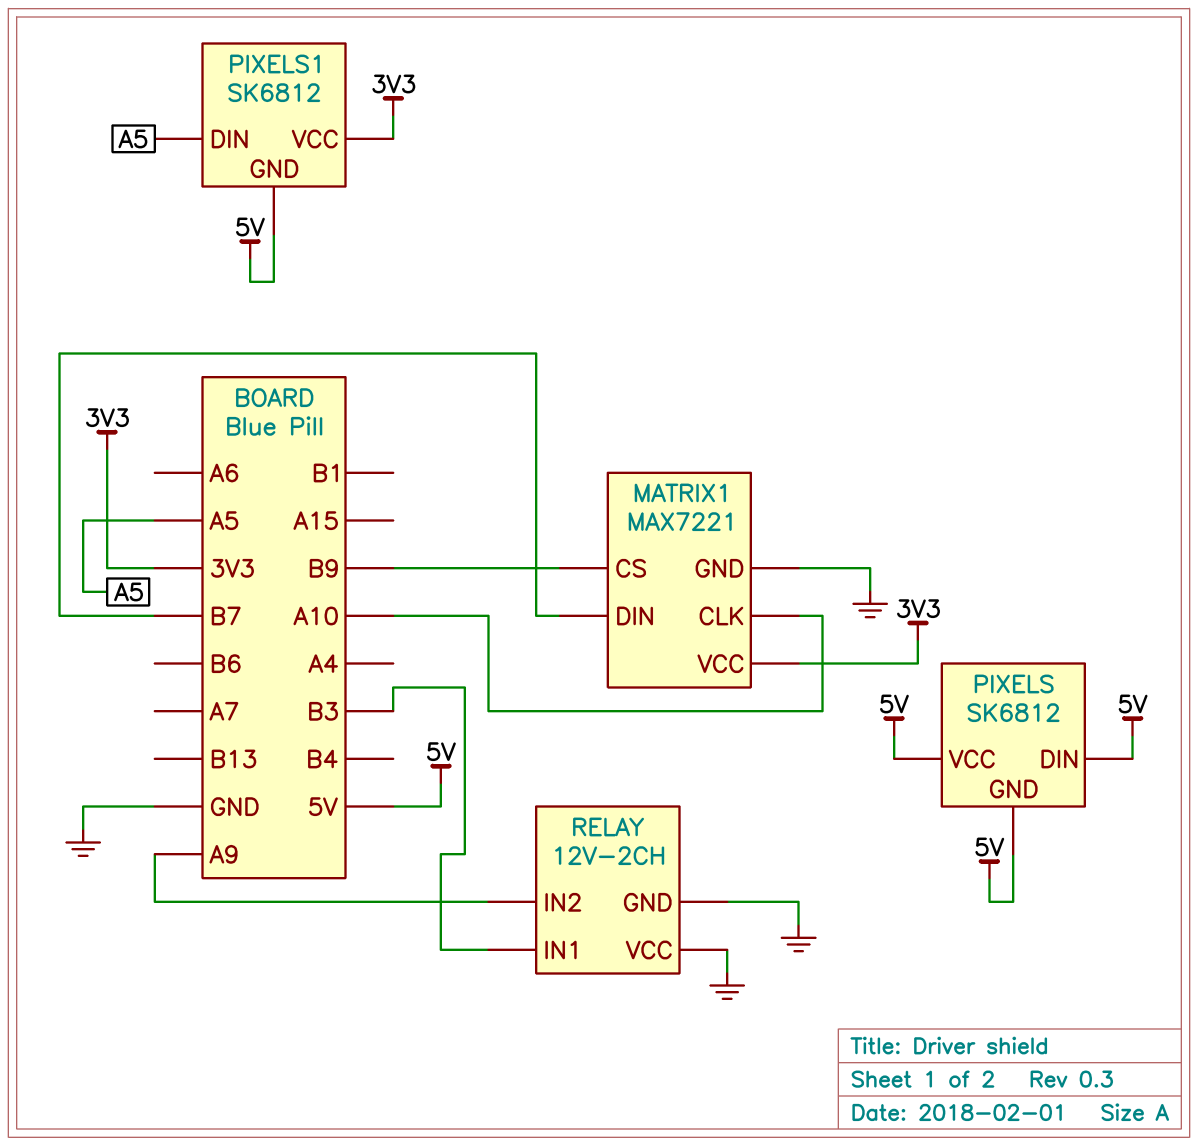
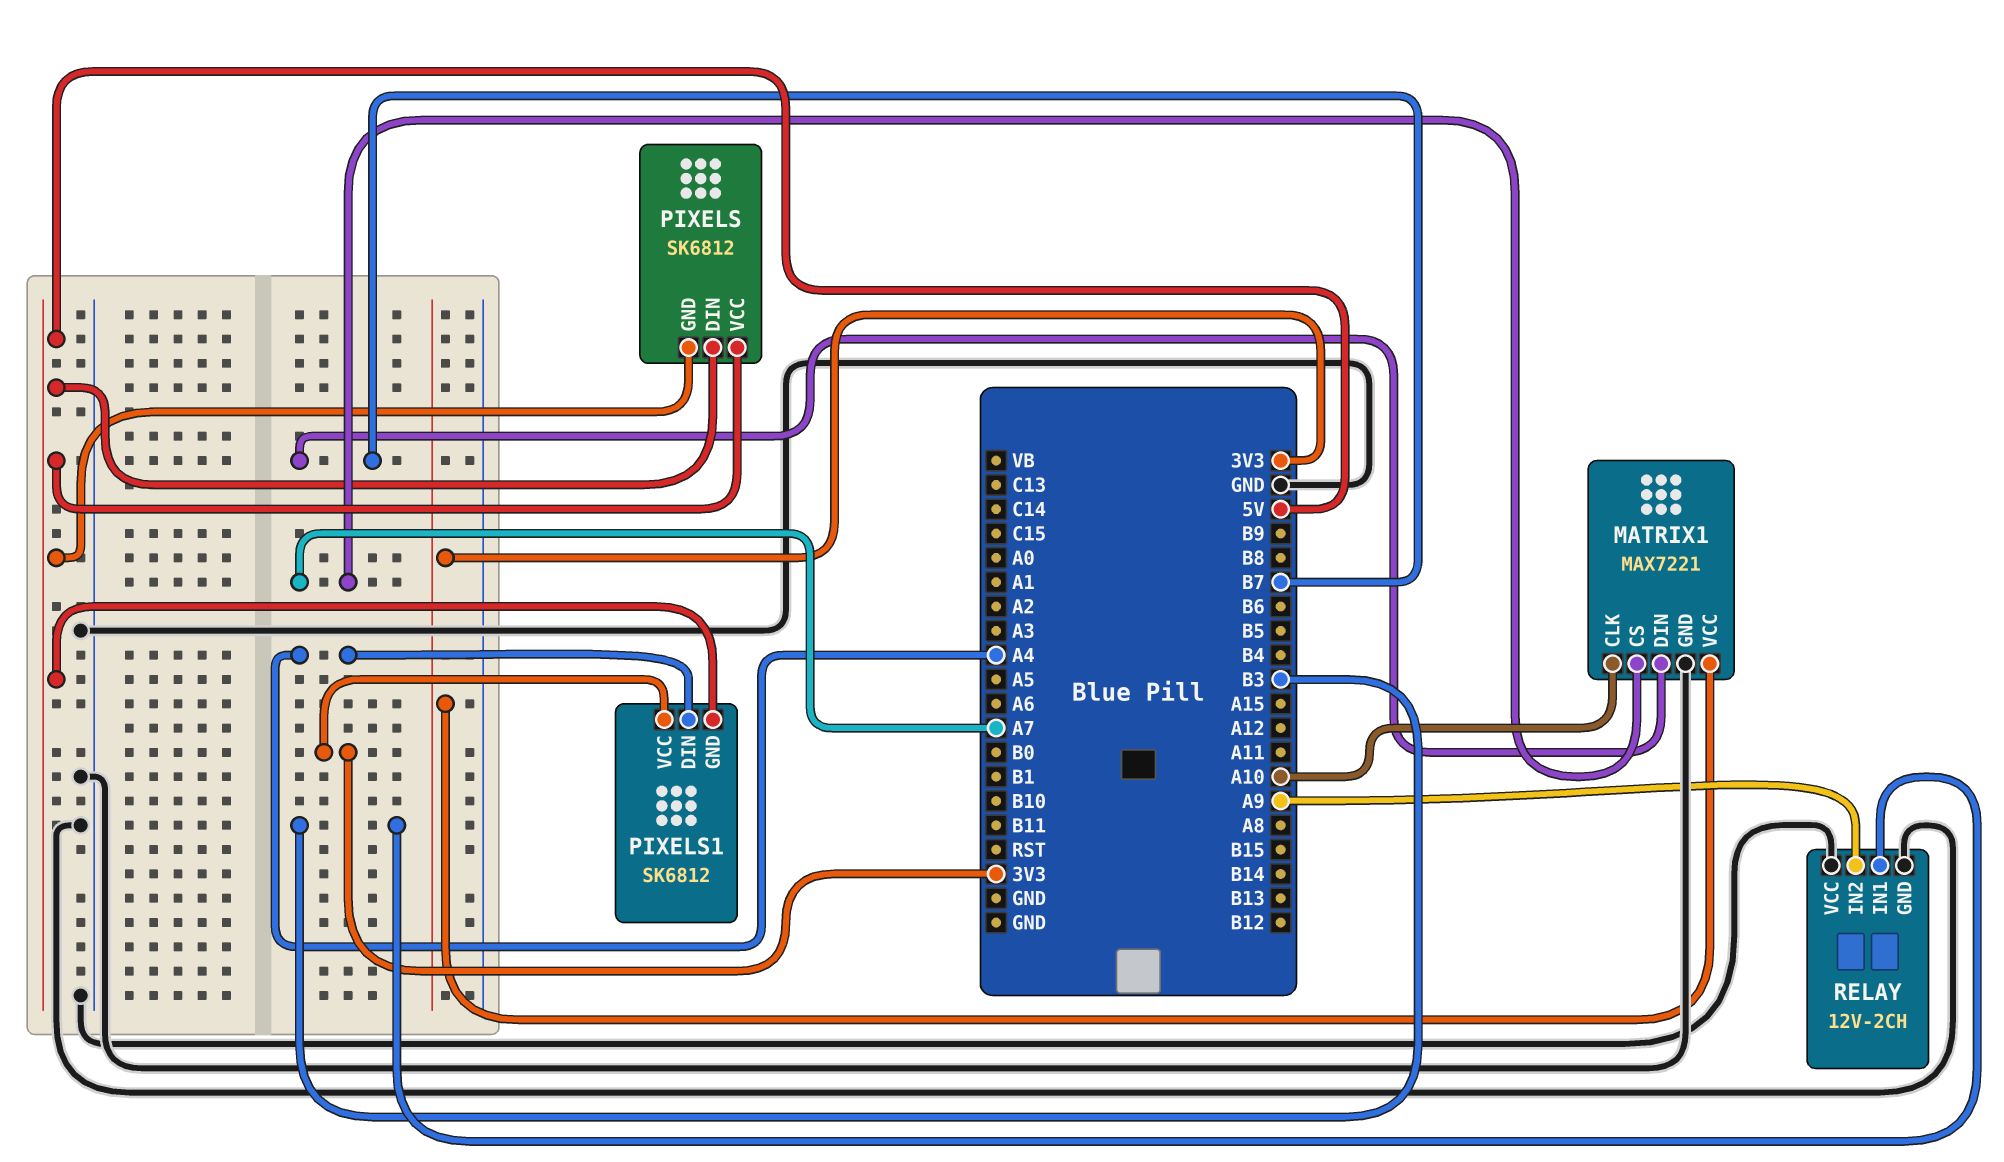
MATRIX1 pin CS: B9 -> A7
PIXELS1 pin DIN: A5 -> A4

